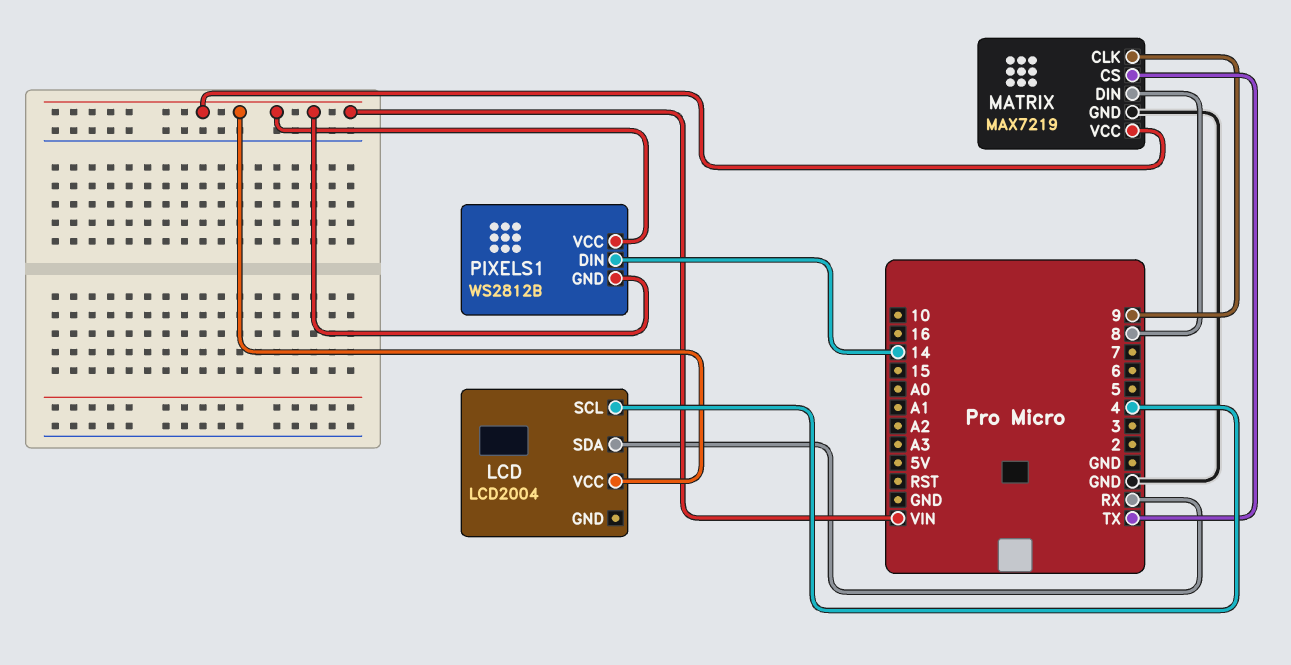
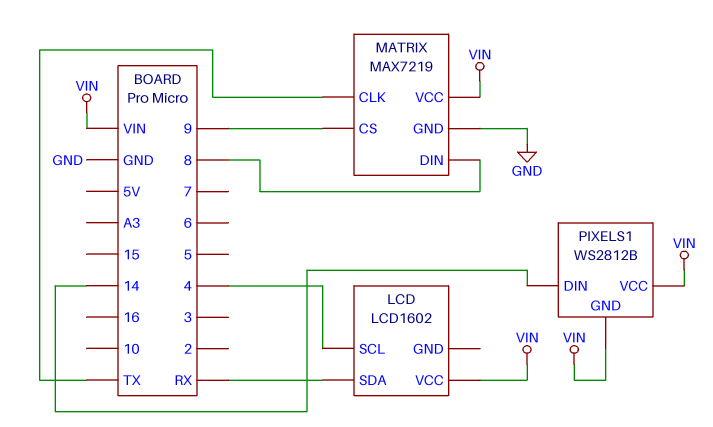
LCD: LCD2004 -> LCD1602
MATRIX pin CLK: 9 -> TX
MATRIX pin CS: TX -> 9

